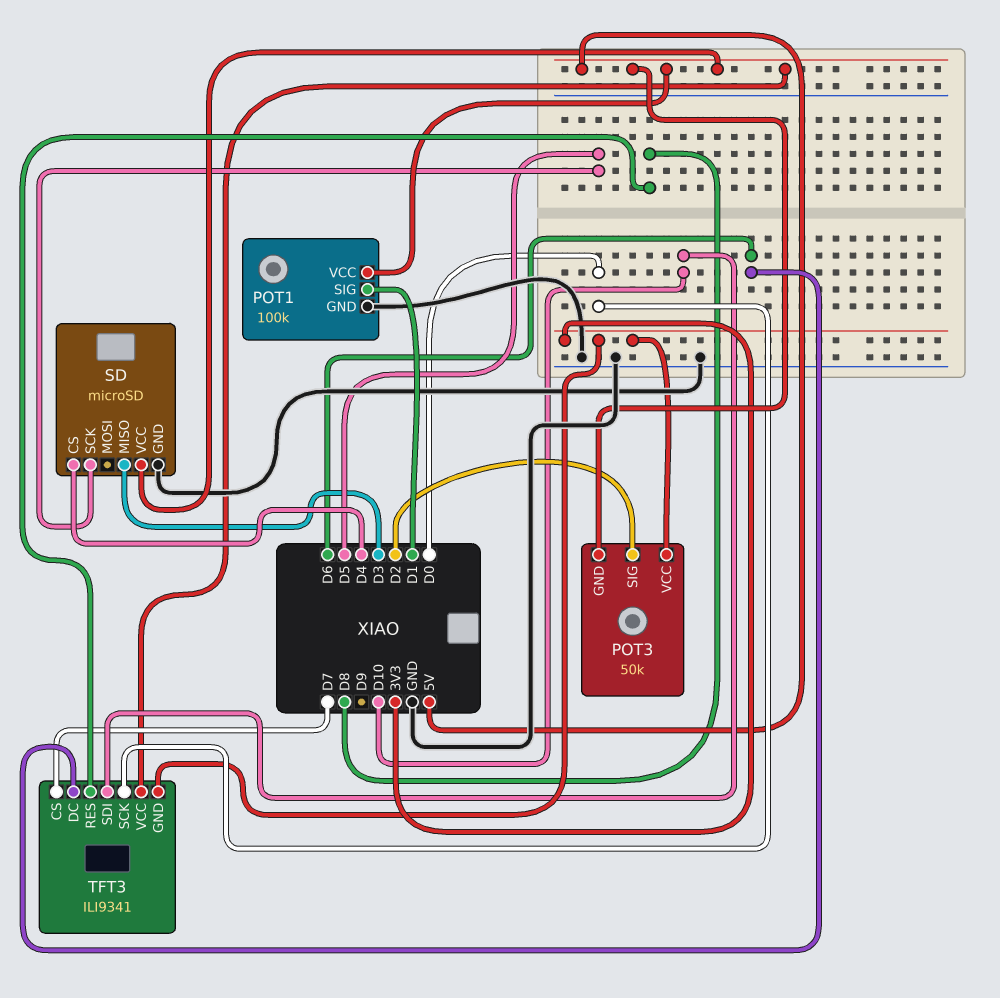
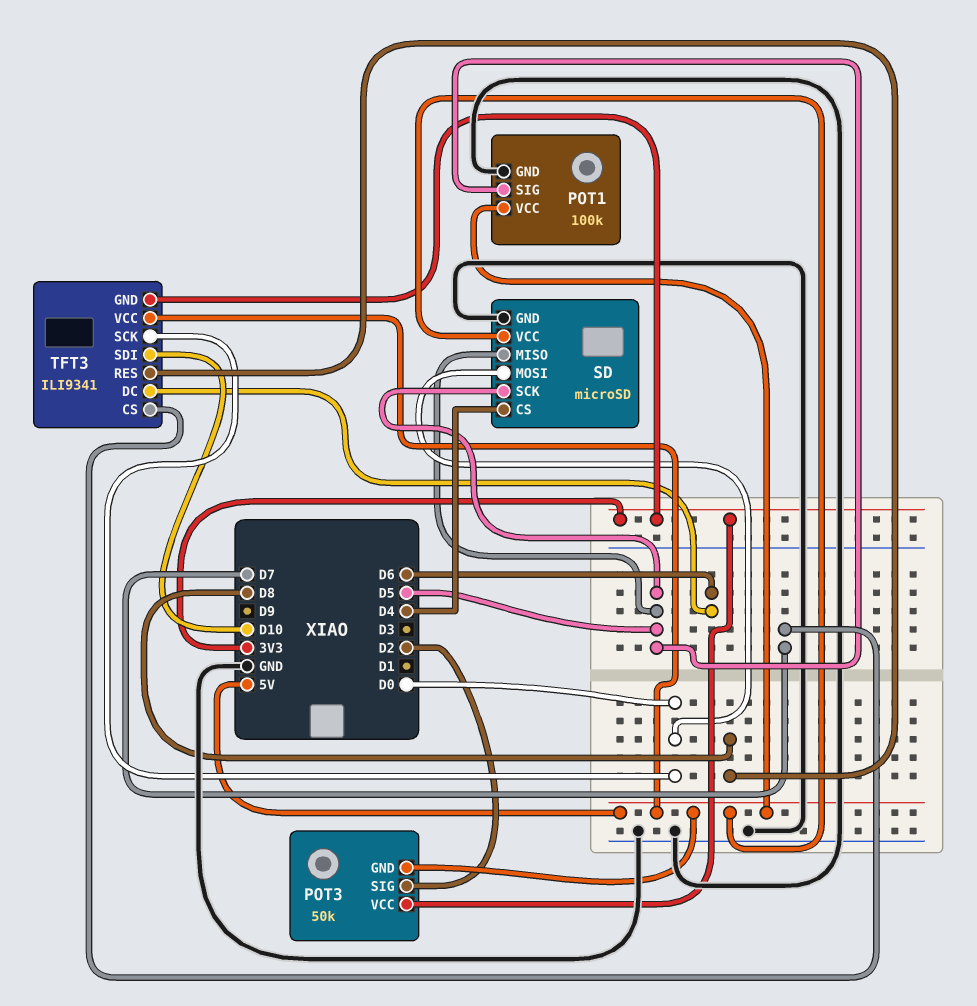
POT1 pin SIG: D1 -> D5
SD pin MISO: D3 -> D5
SD pin MOSI: none -> D0

